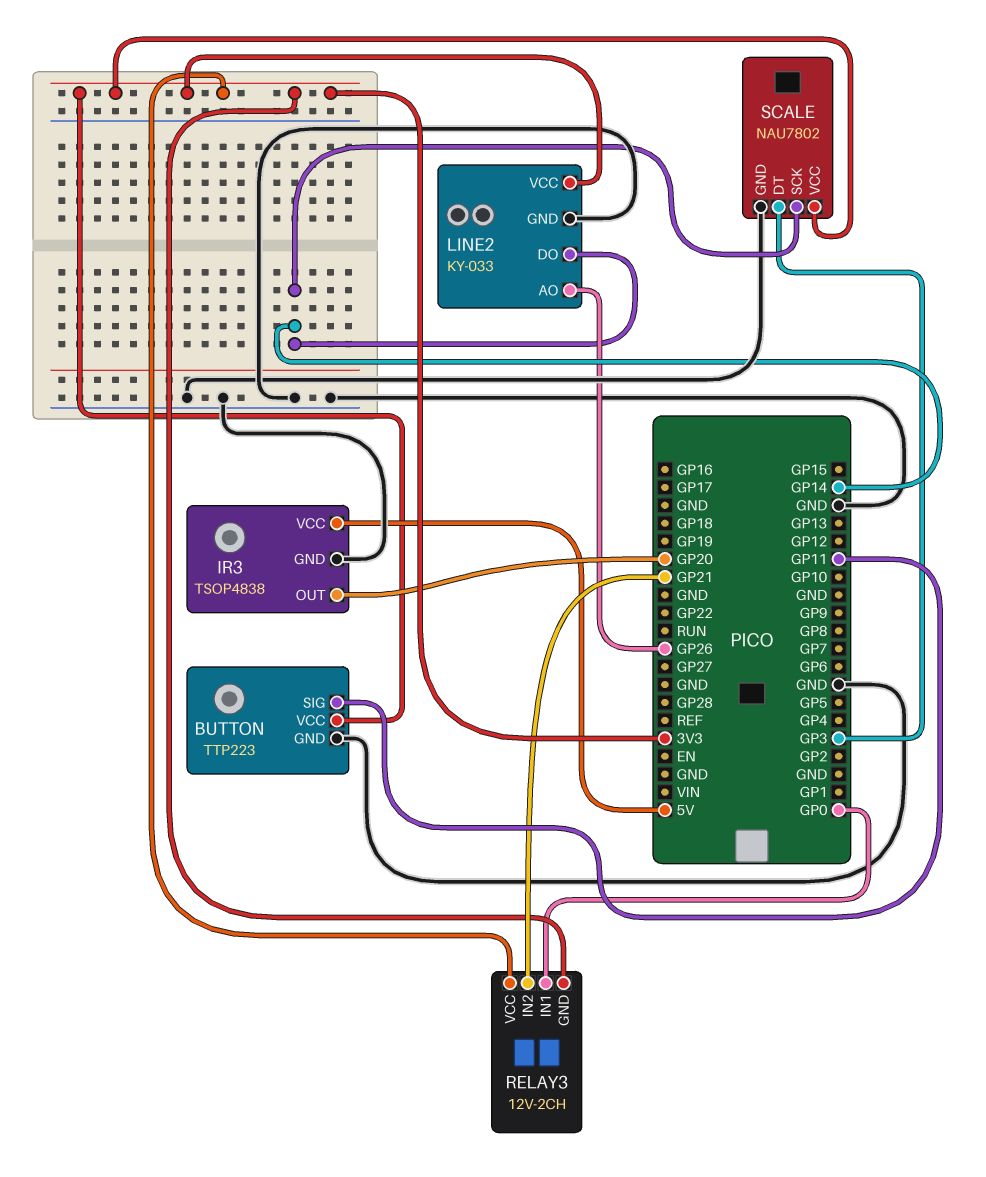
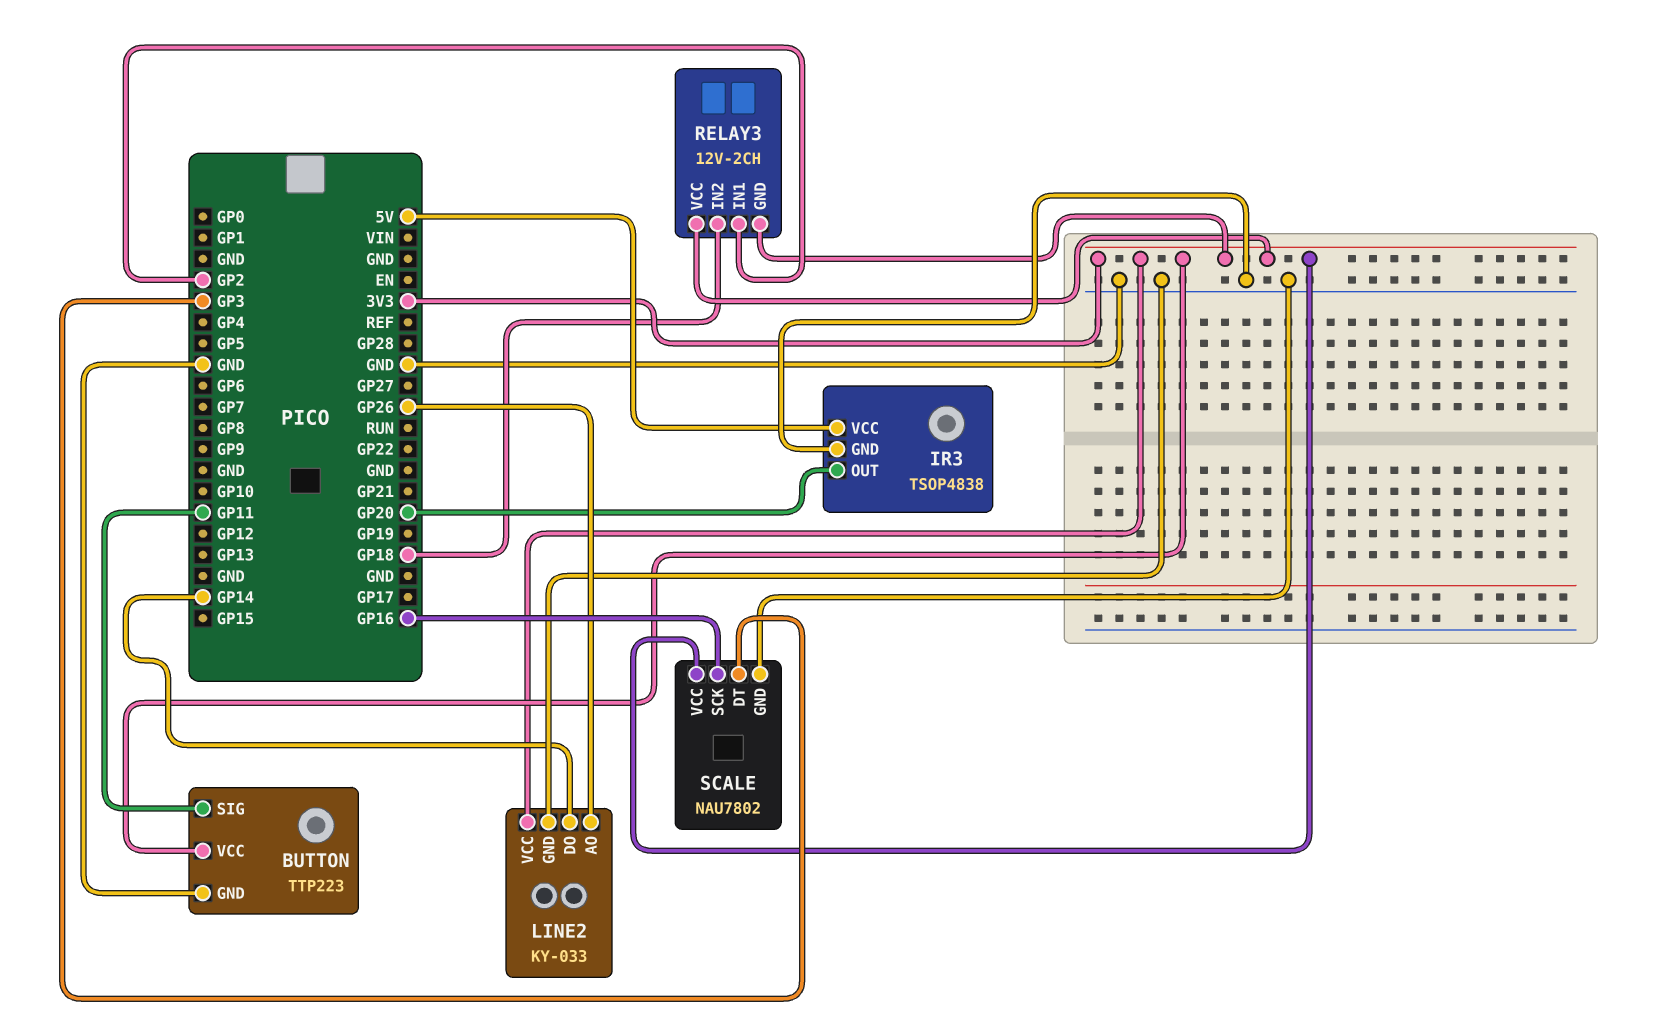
RELAY3 pin IN1: GP0 -> GP2
RELAY3 pin IN2: GP21 -> GP18
SCALE pin SCK: GP14 -> GP16

